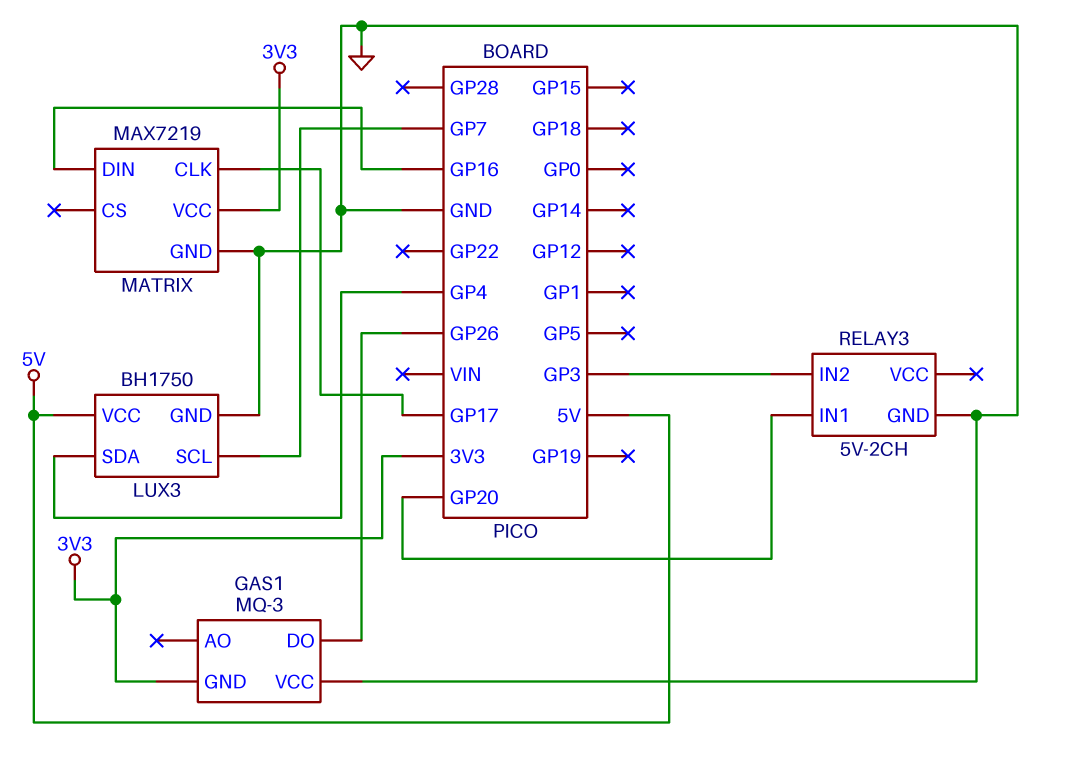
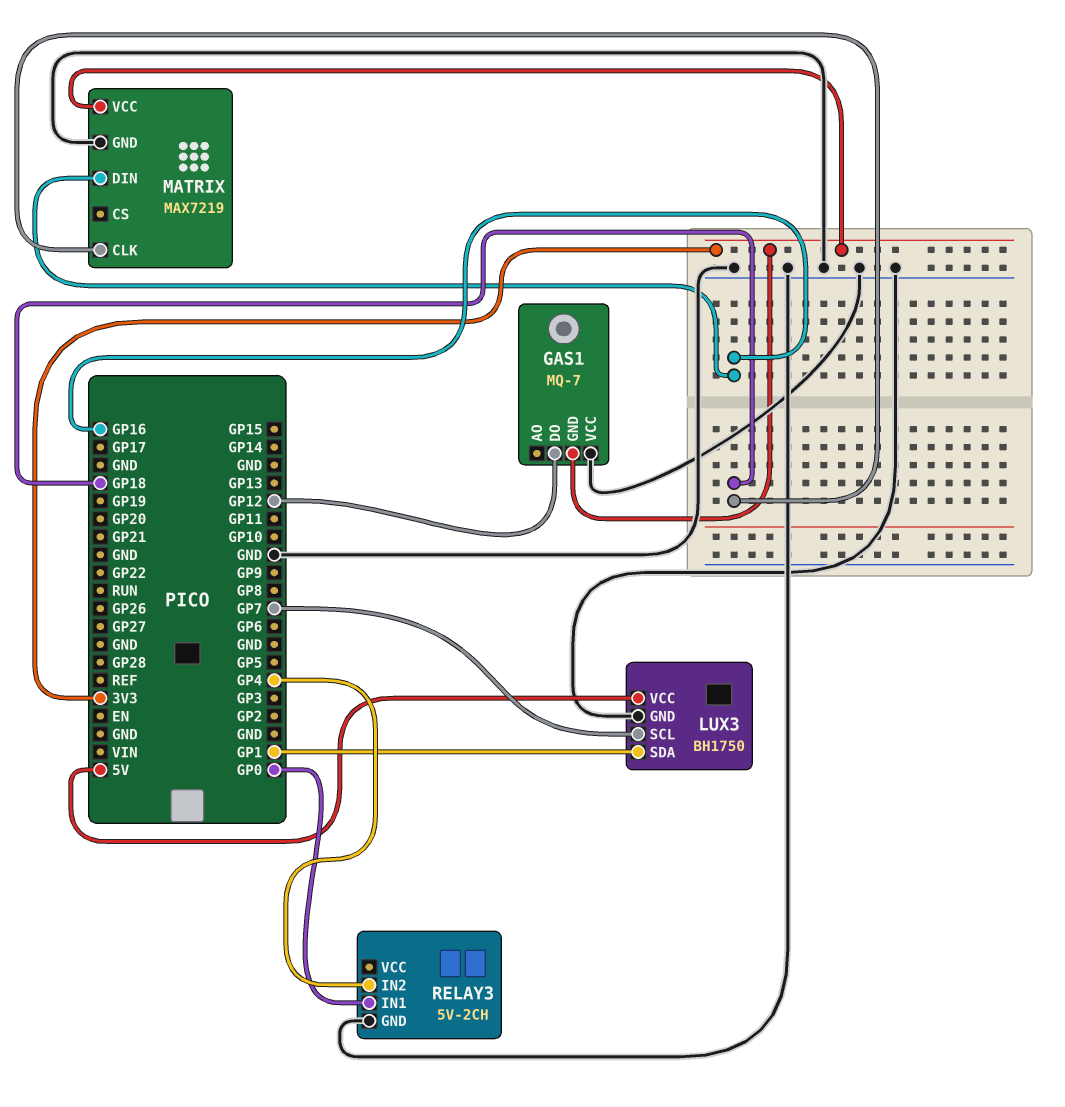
GAS1: MQ-3 -> MQ-7
GAS1 pin DO: GP26 -> GP12
LUX3 pin SDA: GP4 -> GP1
MATRIX pin CLK: GP17 -> GP18
RELAY3 pin IN1: GP20 -> GP0
RELAY3 pin IN2: GP3 -> GP4

